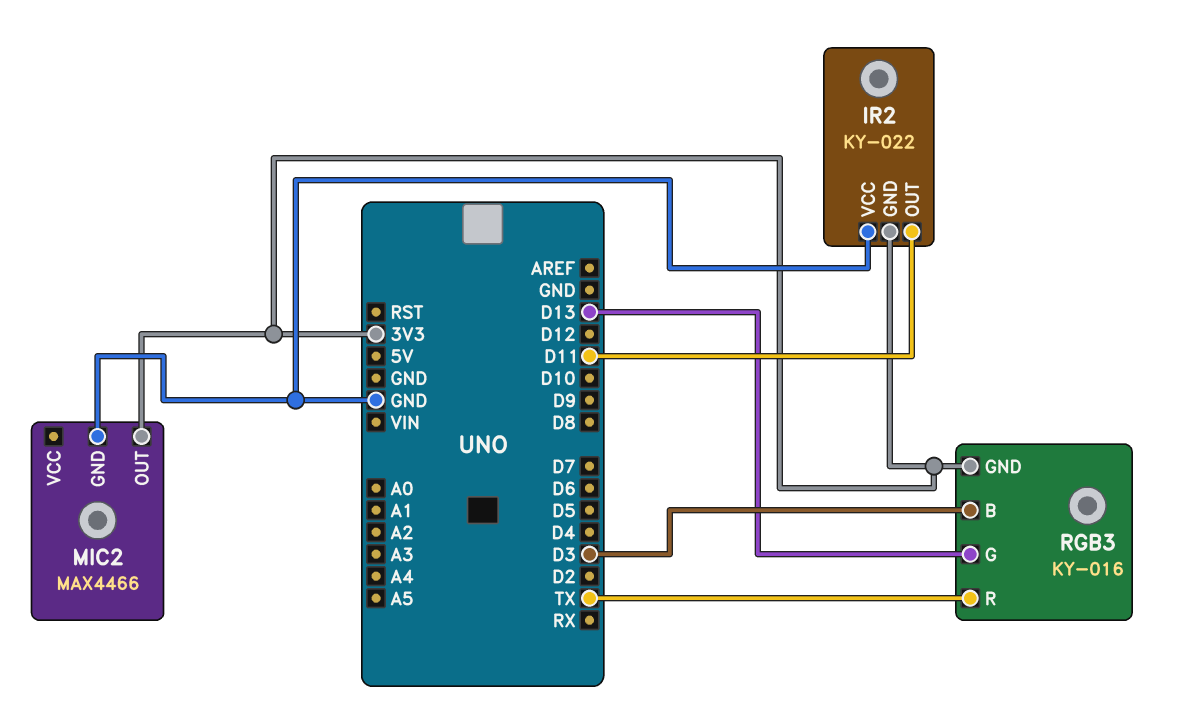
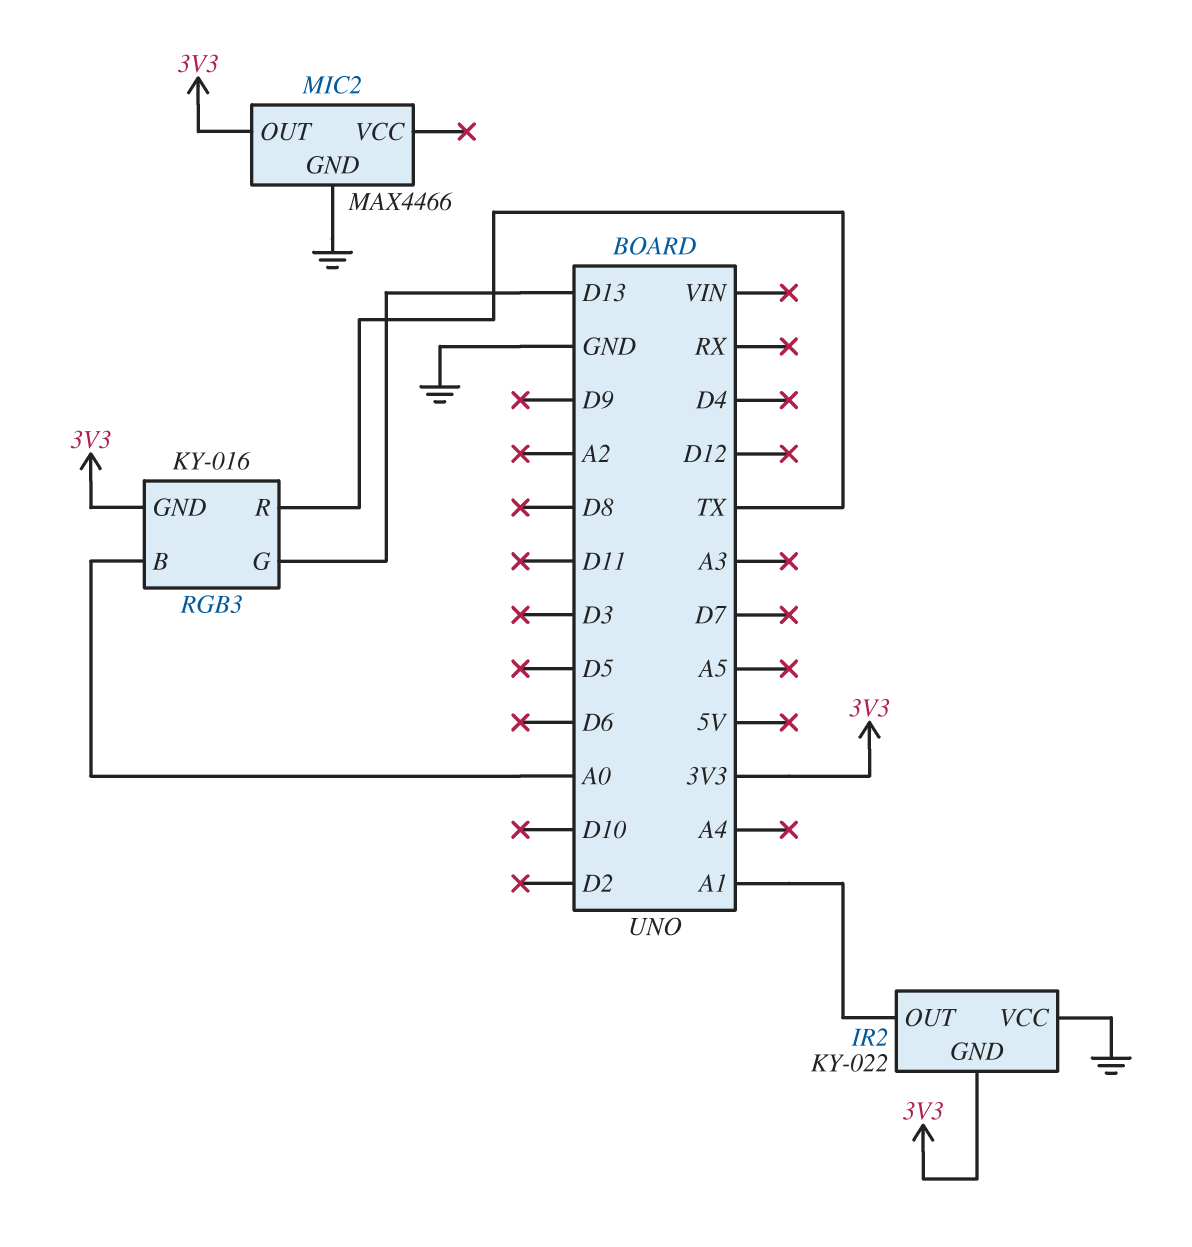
IR2 pin OUT: D11 -> A1
RGB3 pin B: D3 -> A0

